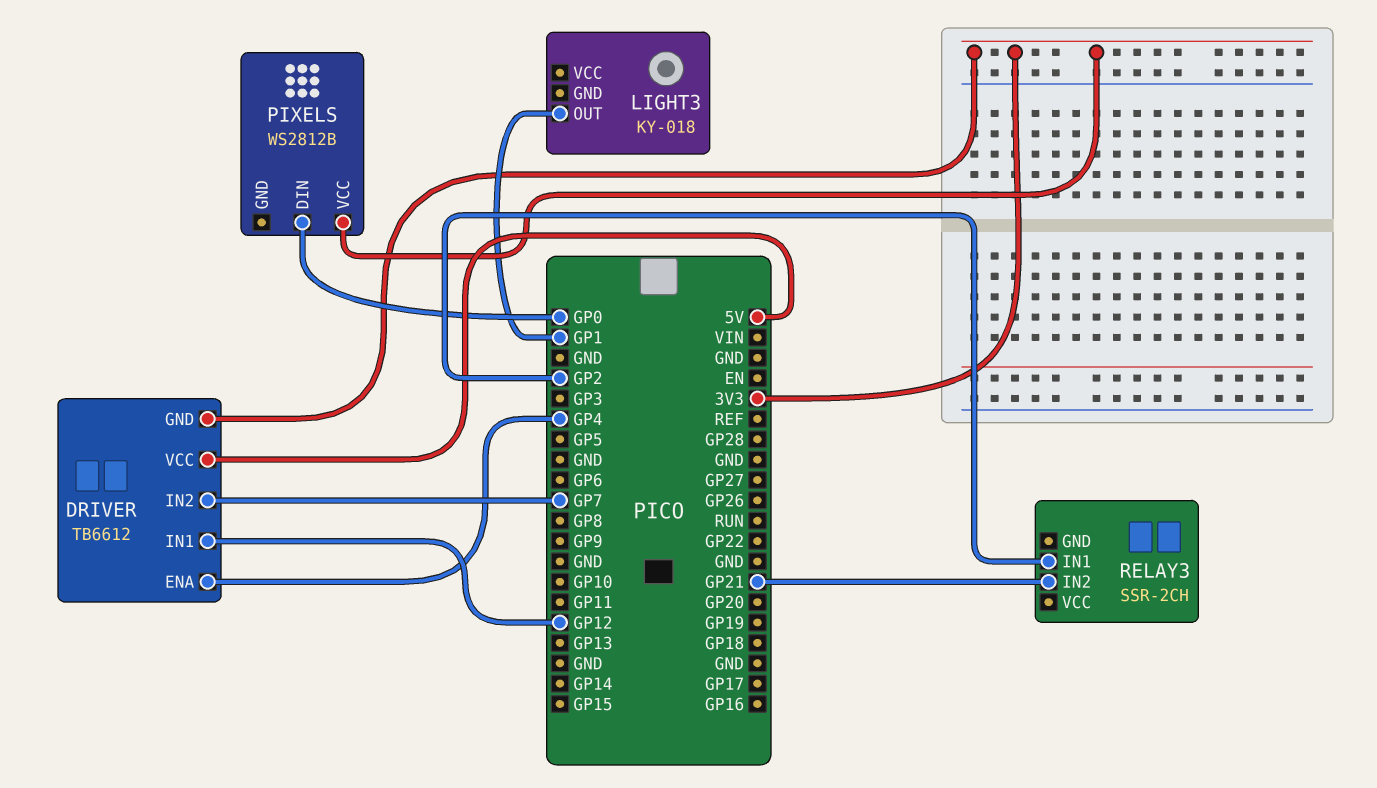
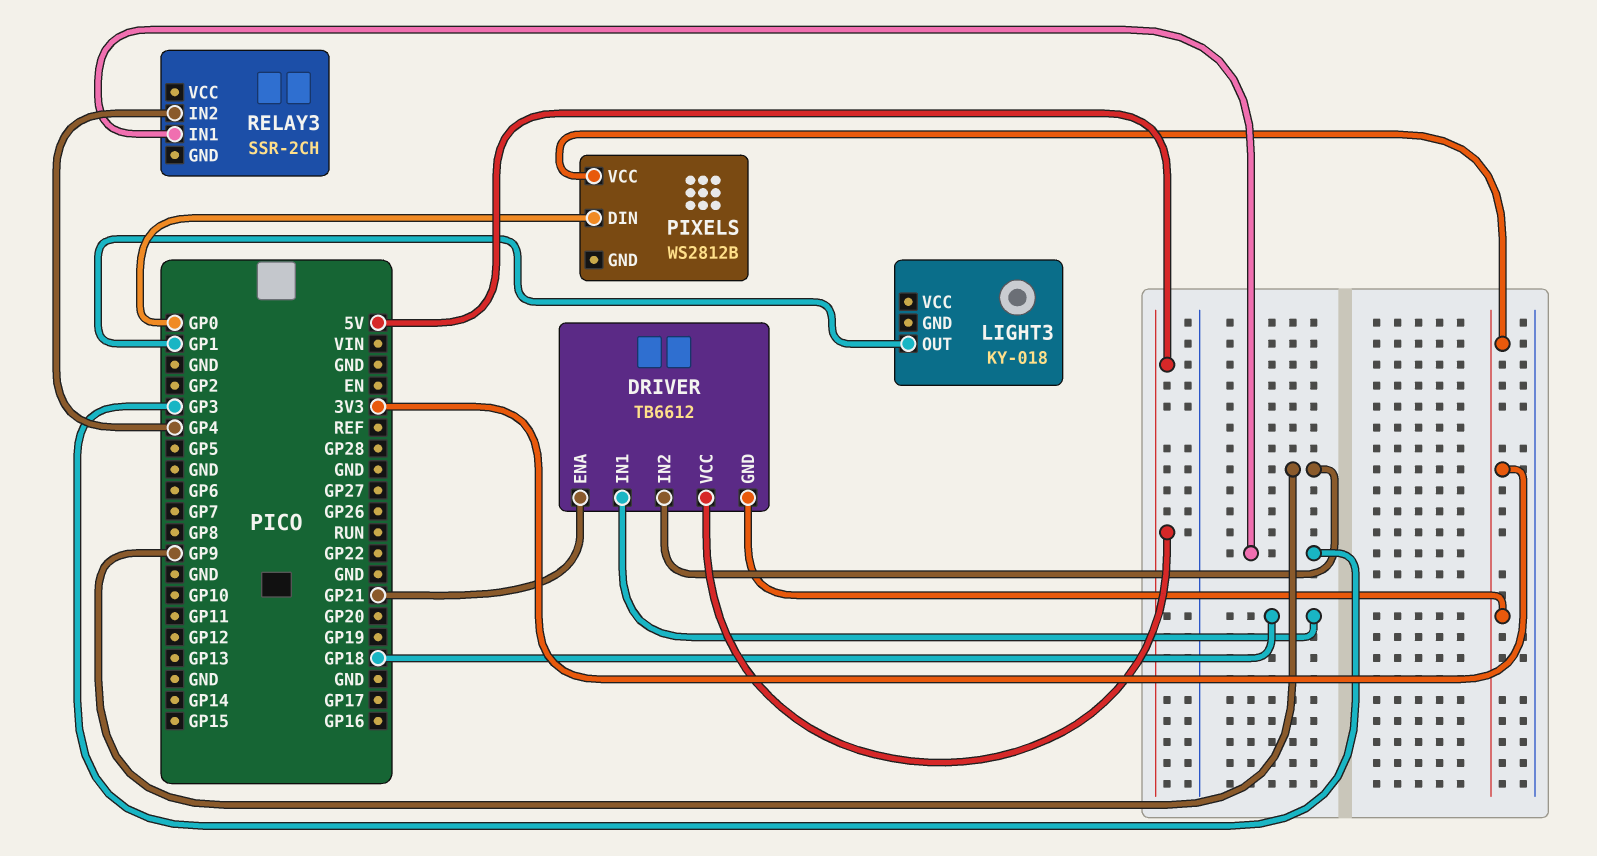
DRIVER pin ENA: GP4 -> GP21
DRIVER pin IN1: GP12 -> GP18
DRIVER pin IN2: GP7 -> GP9
RELAY3 pin IN1: GP2 -> GP3
RELAY3 pin IN2: GP21 -> GP4

